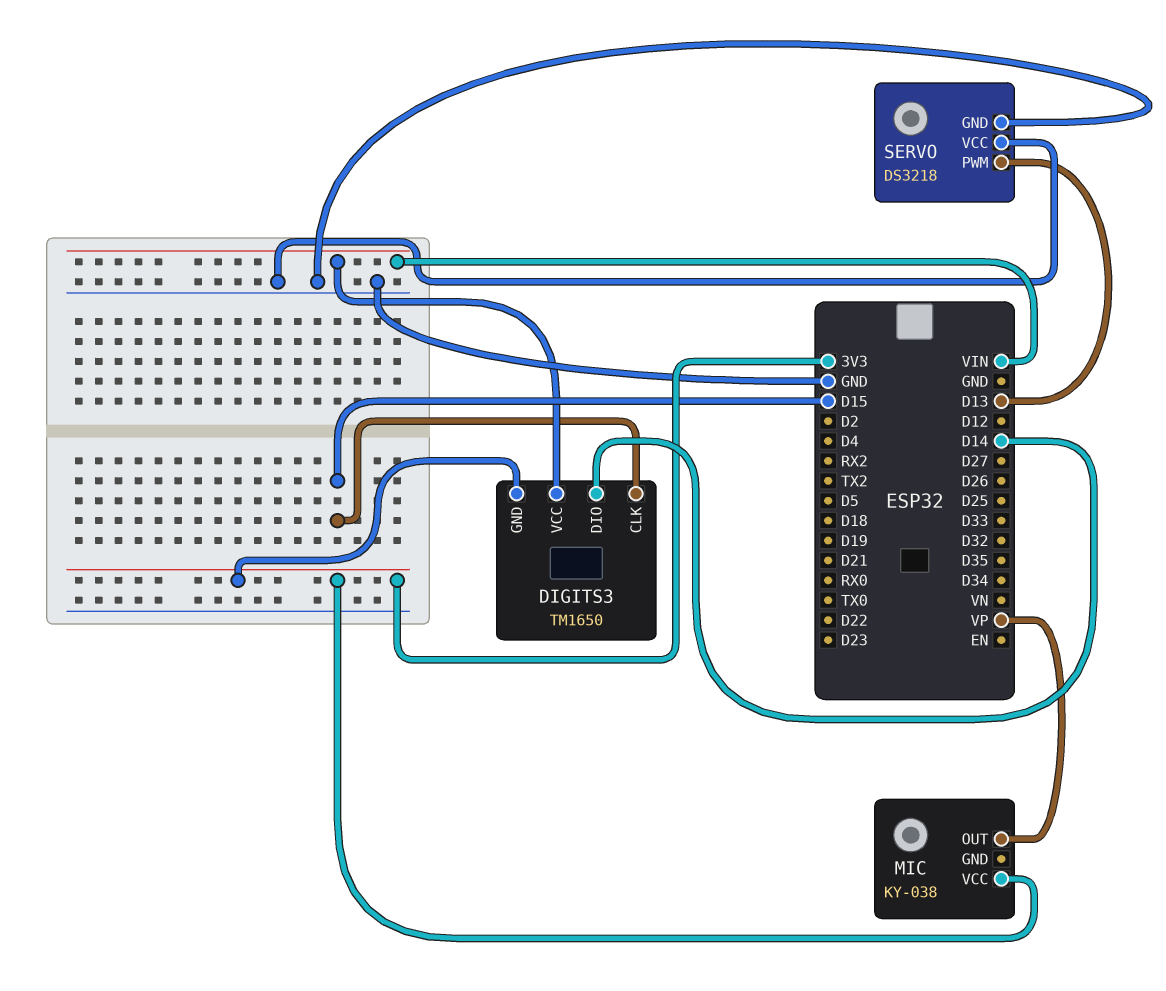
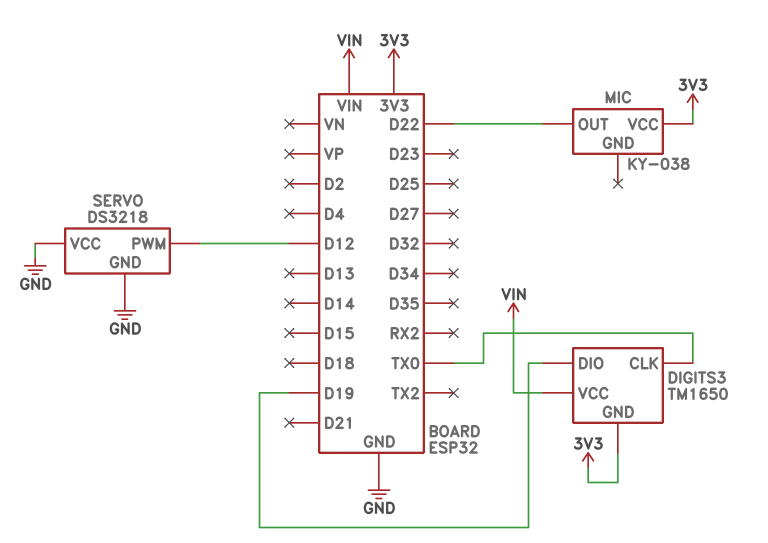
DIGITS3 pin CLK: D15 -> TX0
DIGITS3 pin DIO: D14 -> D19
MIC pin OUT: VP -> D22
SERVO pin PWM: D13 -> D12

